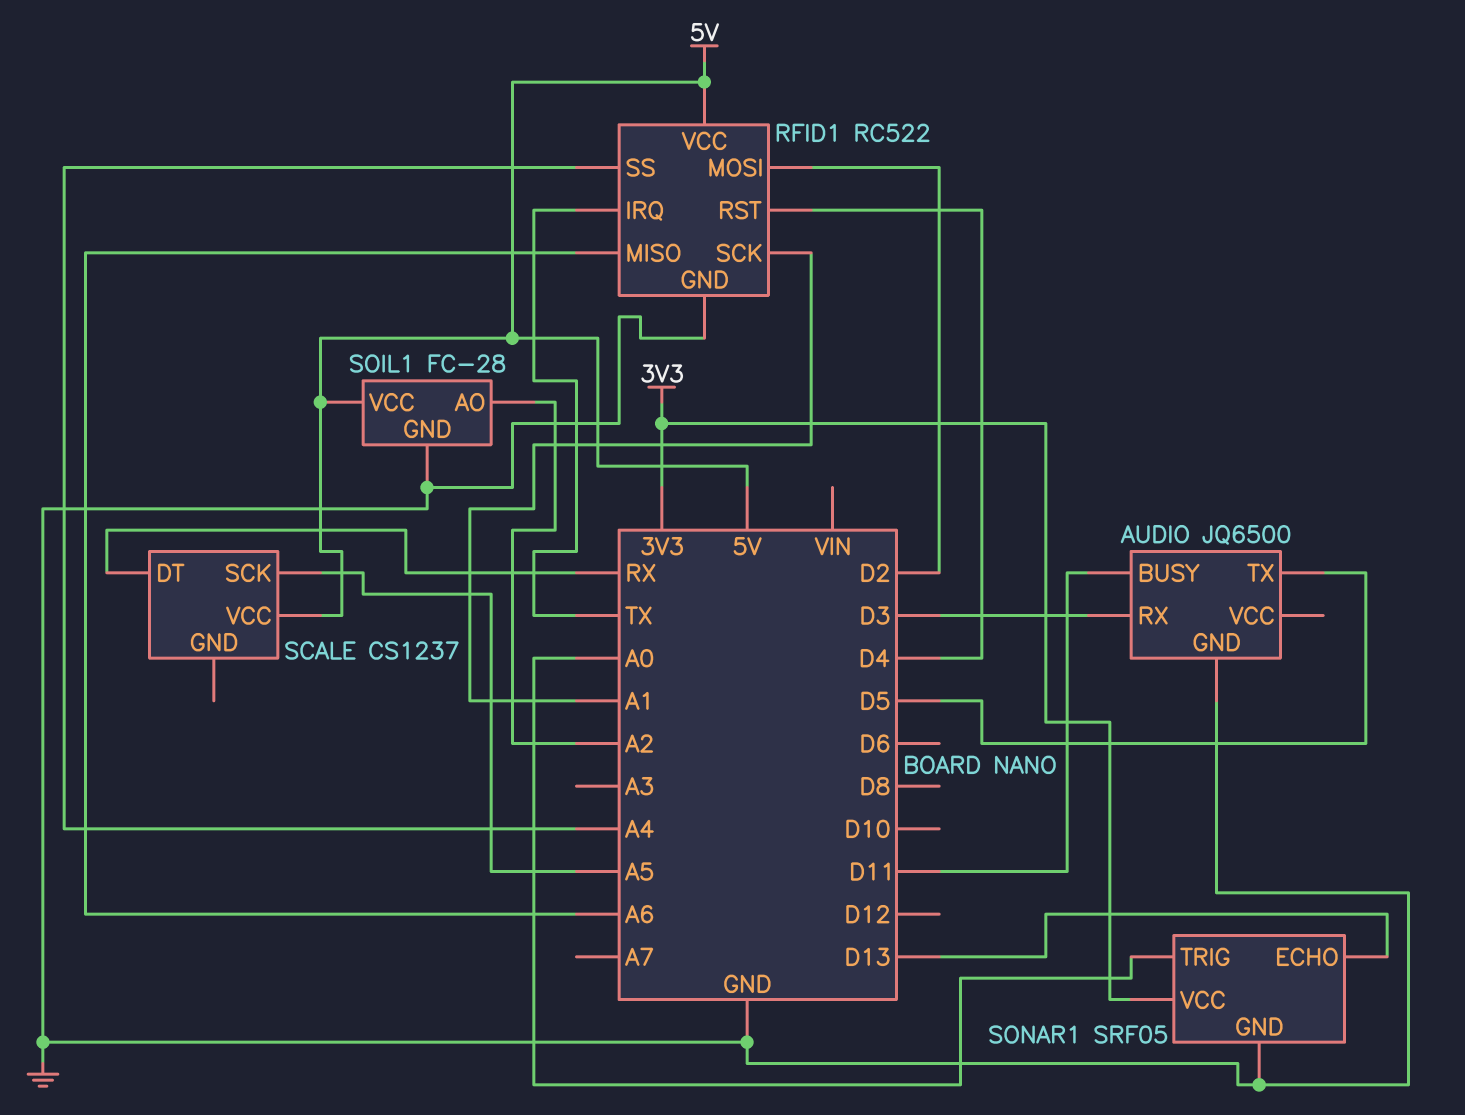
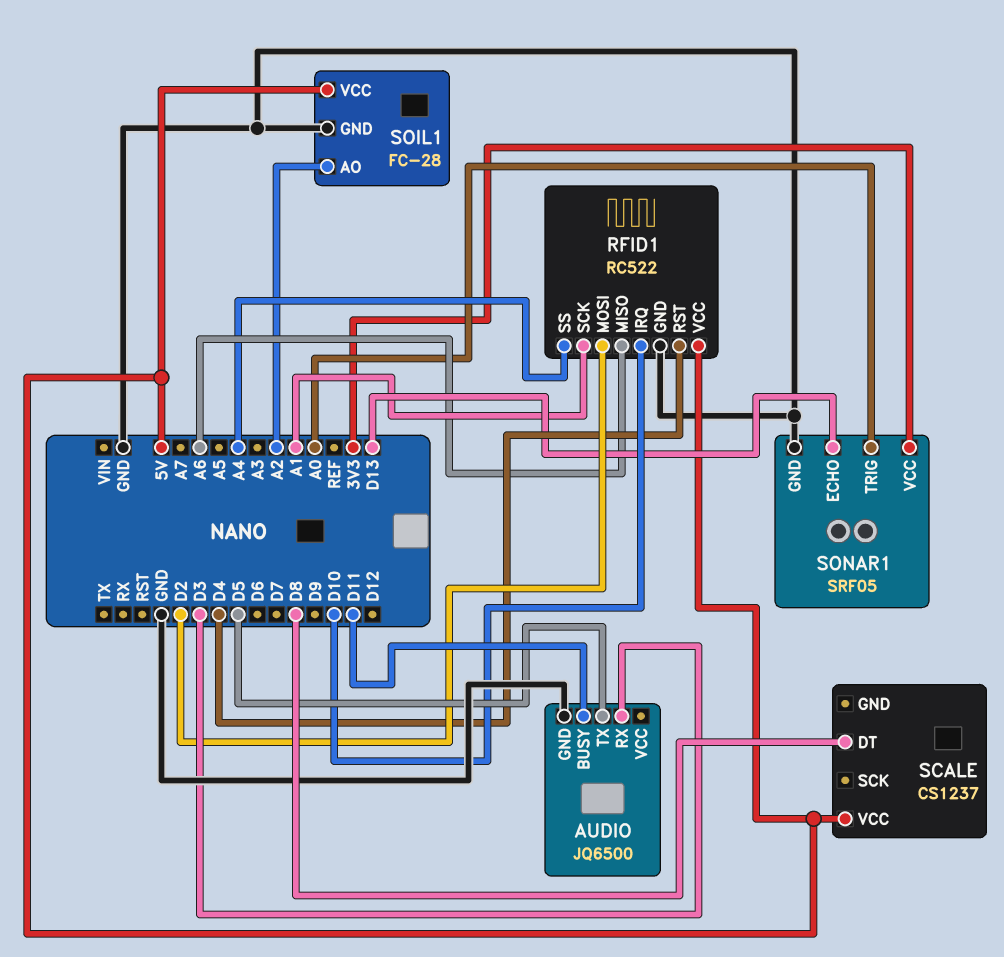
RFID1 pin IRQ: TX -> D10
SCALE pin DT: RX -> D8
SCALE pin SCK: A5 -> none

